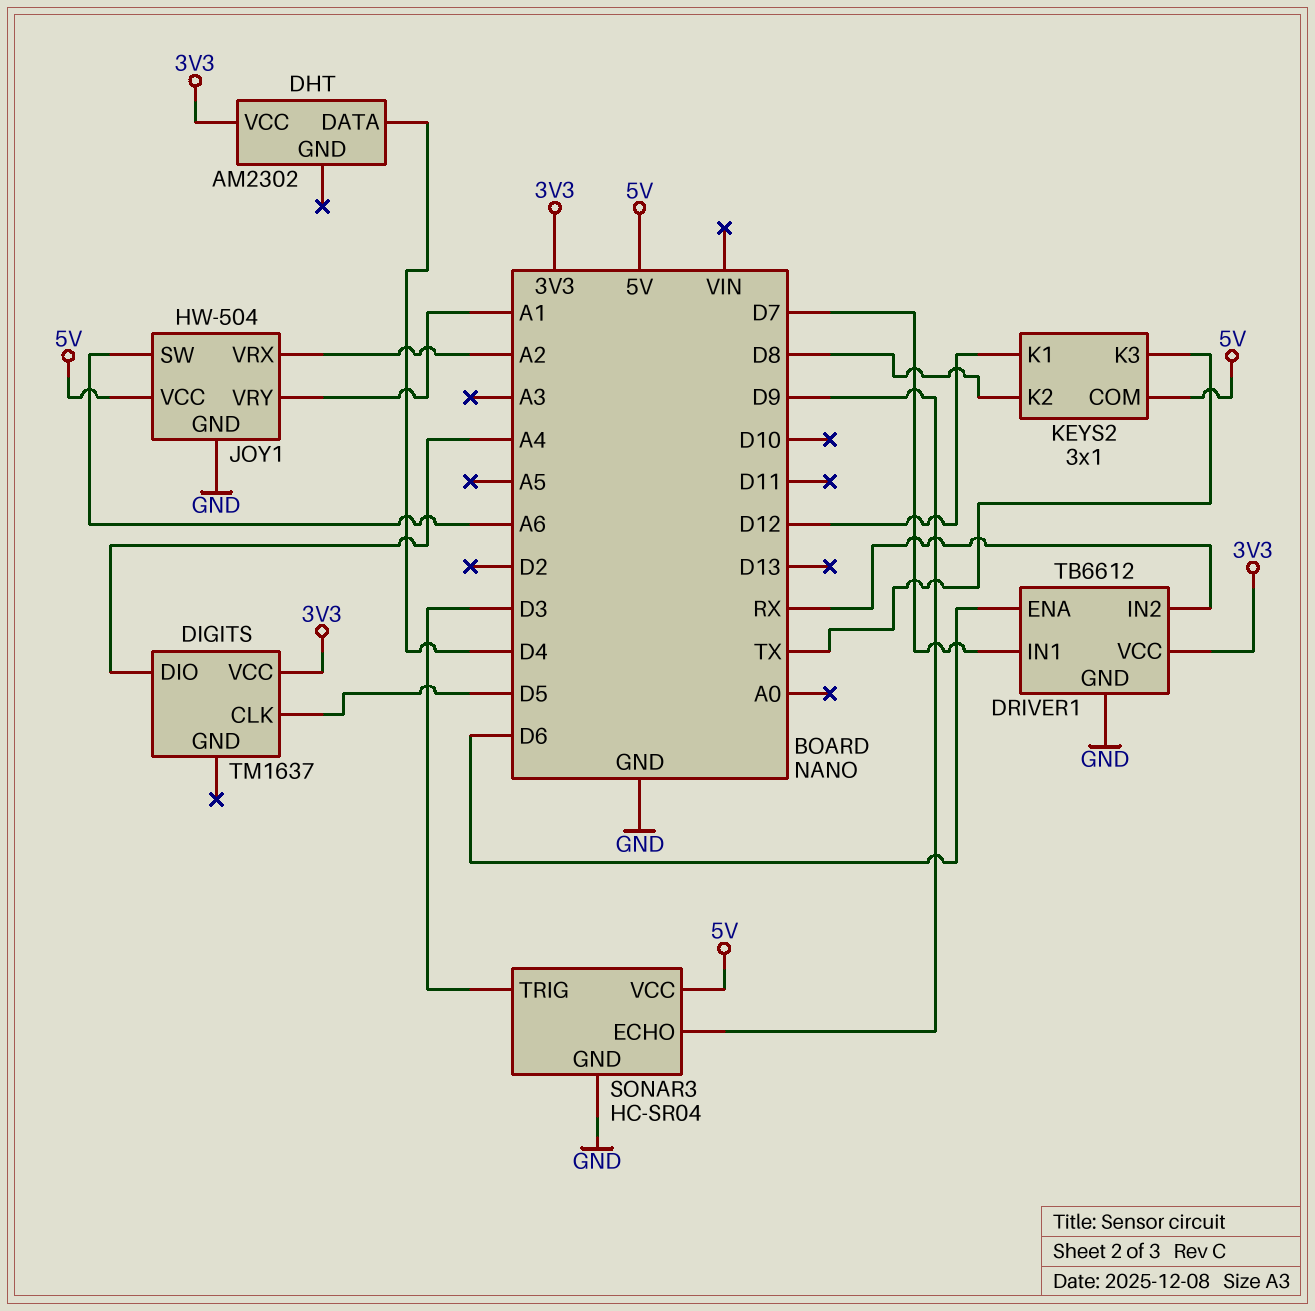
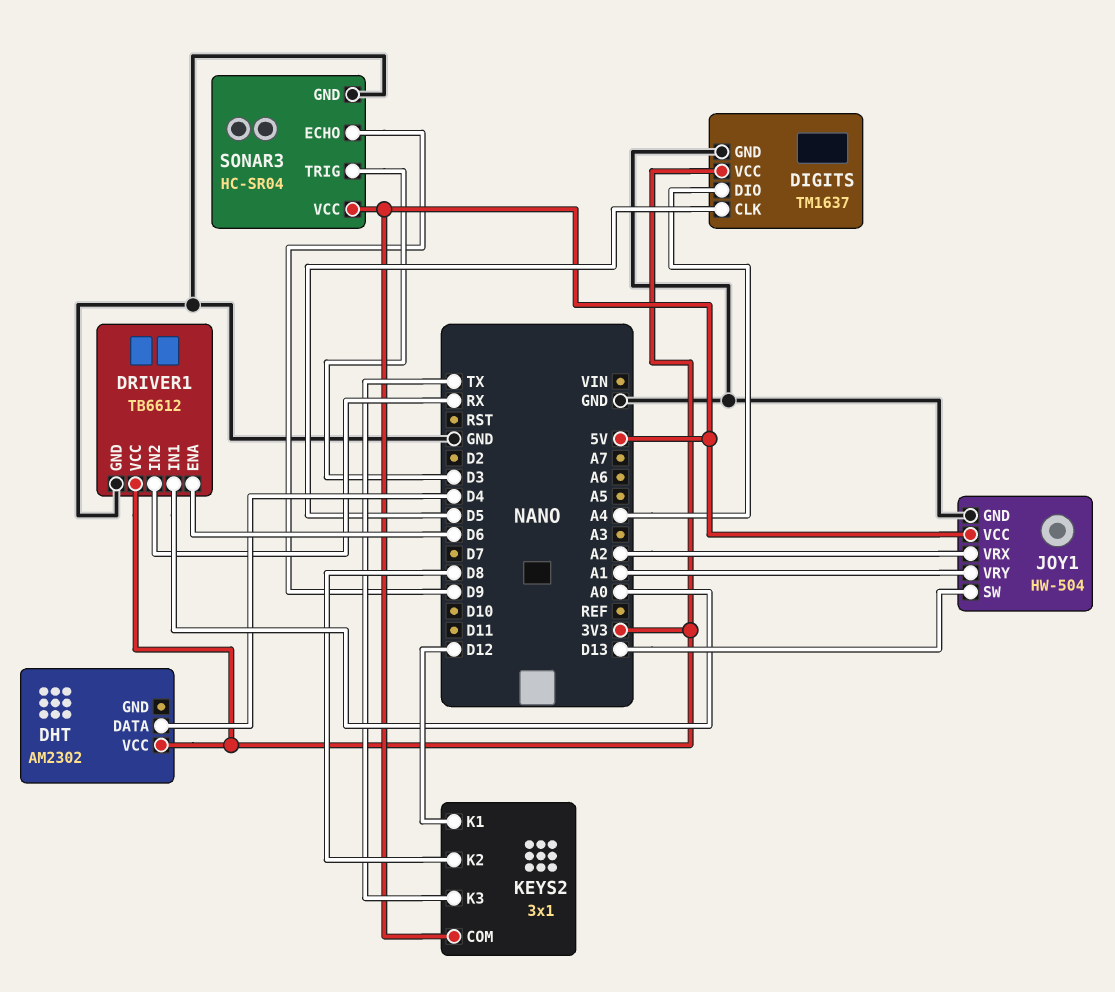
DIGITS pin GND: none -> GND
DRIVER1 pin IN1: D7 -> A0
JOY1 pin SW: A6 -> D13

